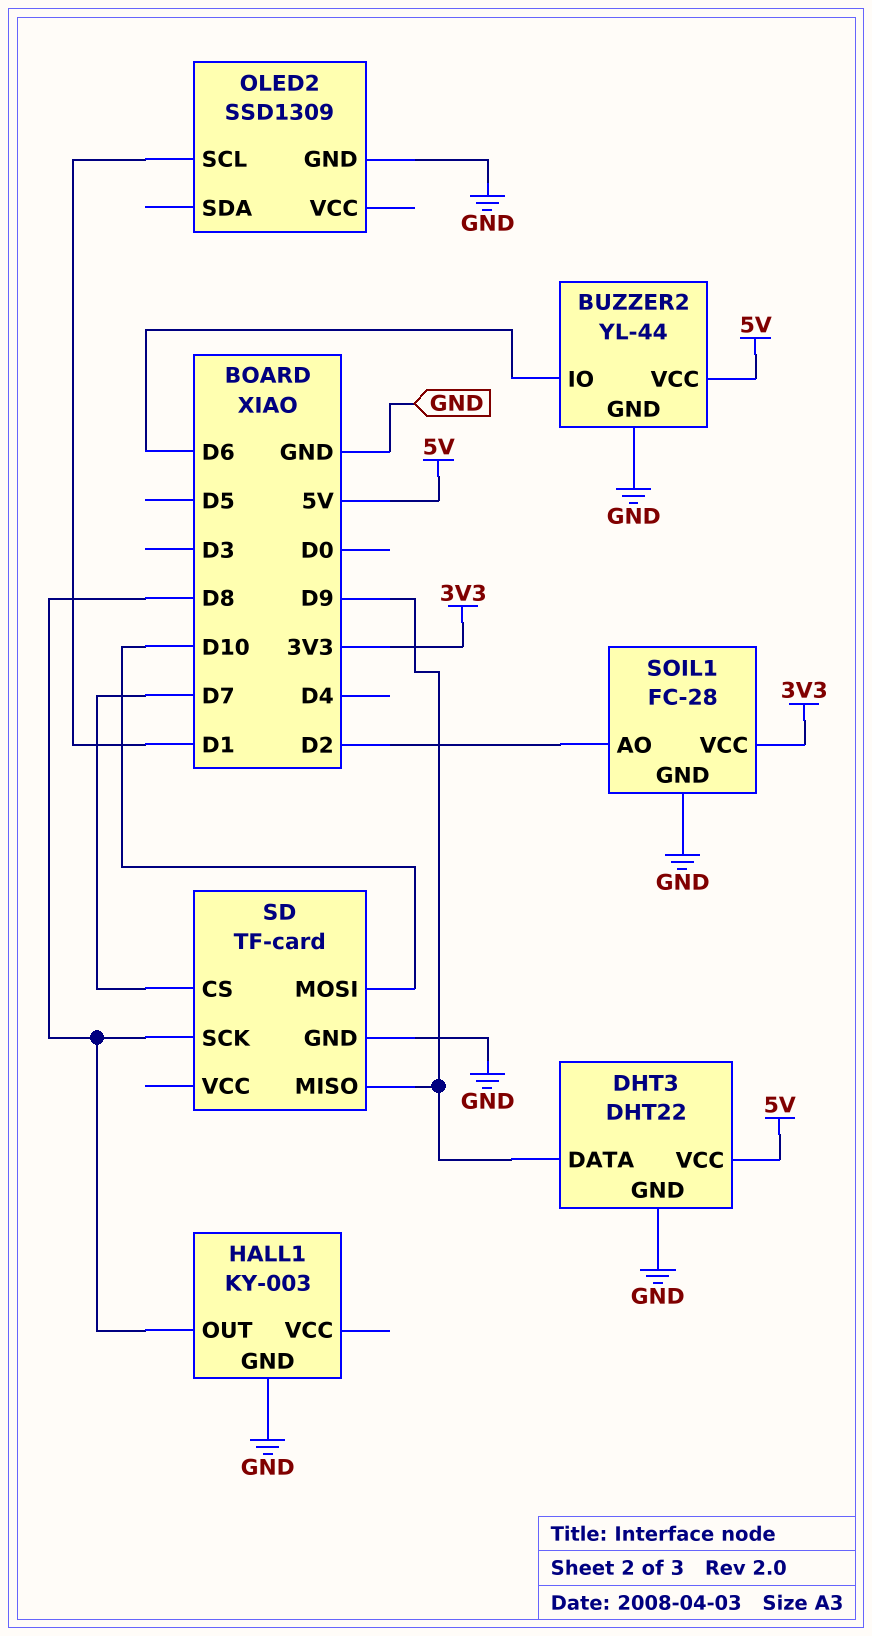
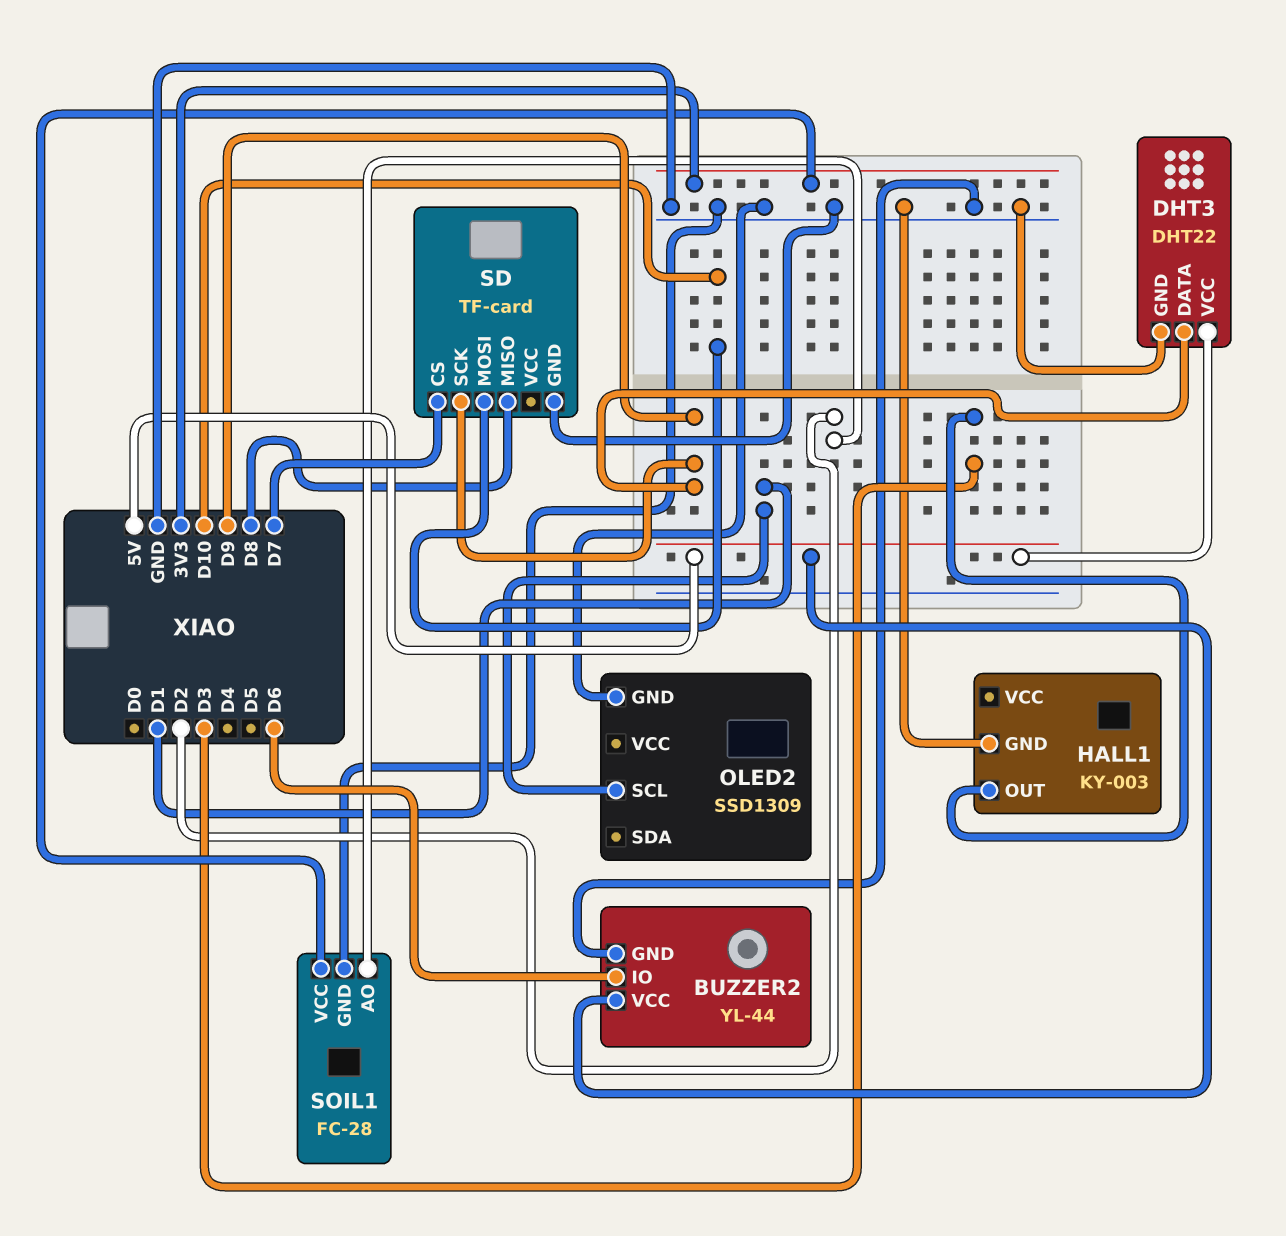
HALL1 pin OUT: D8 -> D3
SD pin MISO: D9 -> D8
SD pin SCK: D8 -> D9

